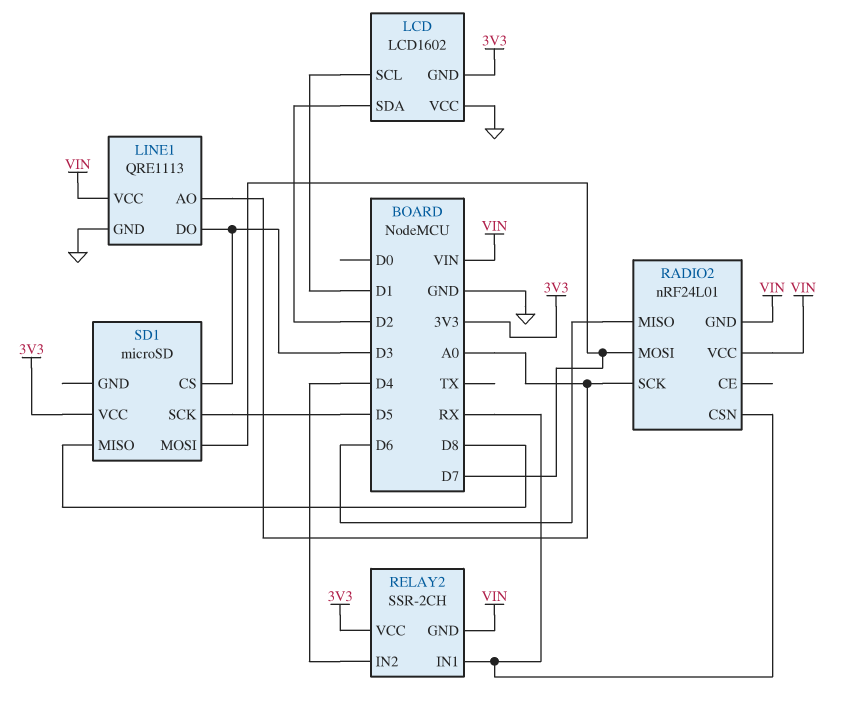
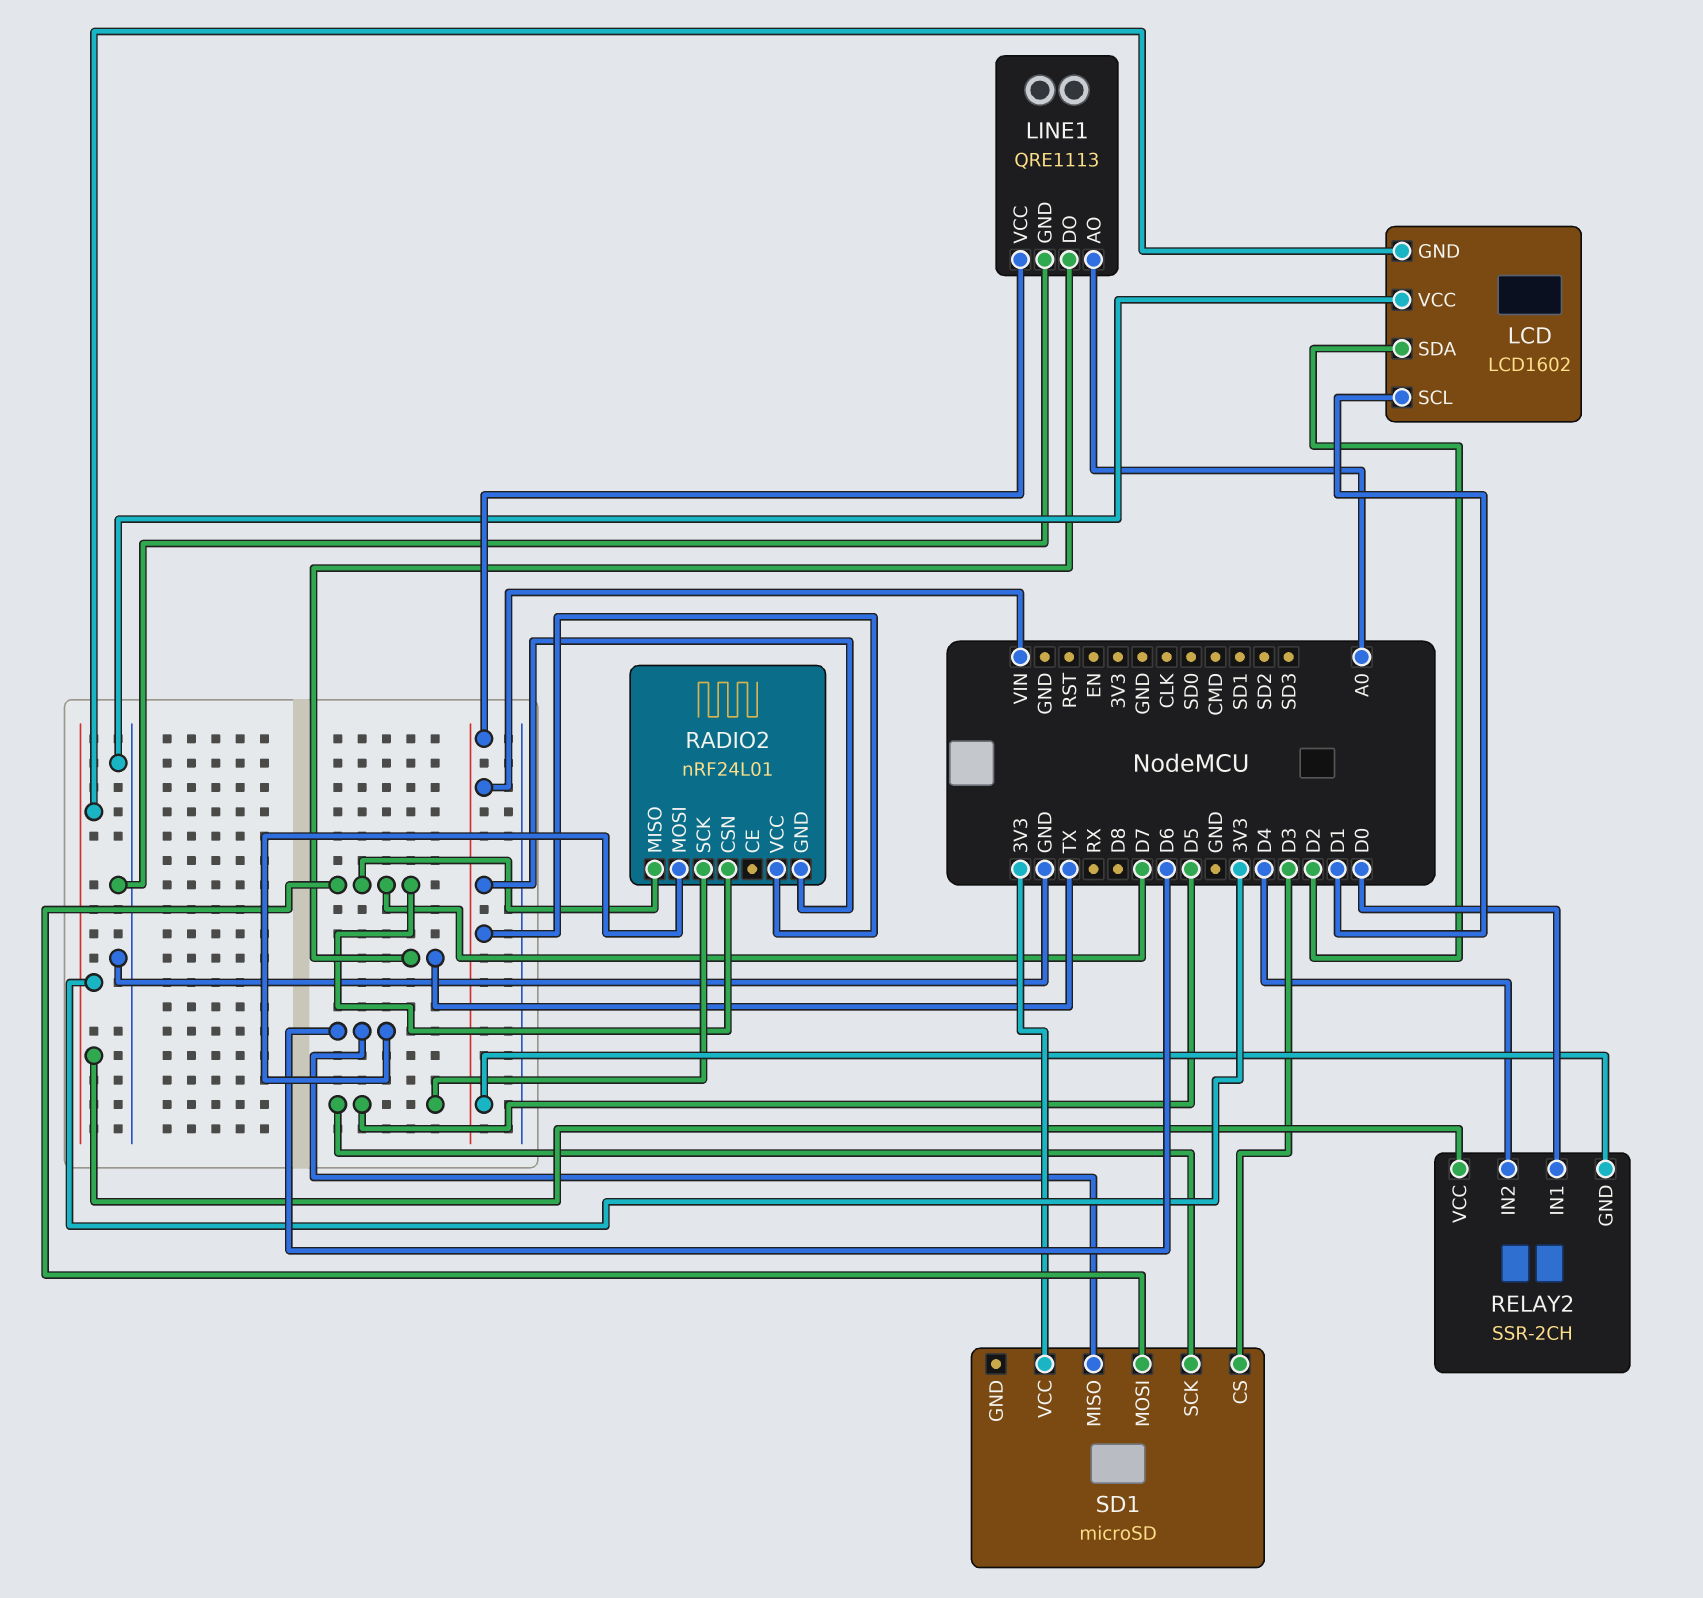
LINE1 pin DO: D3 -> TX
RADIO2 pin CSN: RX -> D7
RADIO2 pin MISO: D6 -> D7
RADIO2 pin MOSI: D7 -> D6
RADIO2 pin SCK: A0 -> D5
RELAY2 pin IN1: RX -> D0
SD1 pin MISO: D8 -> D6

